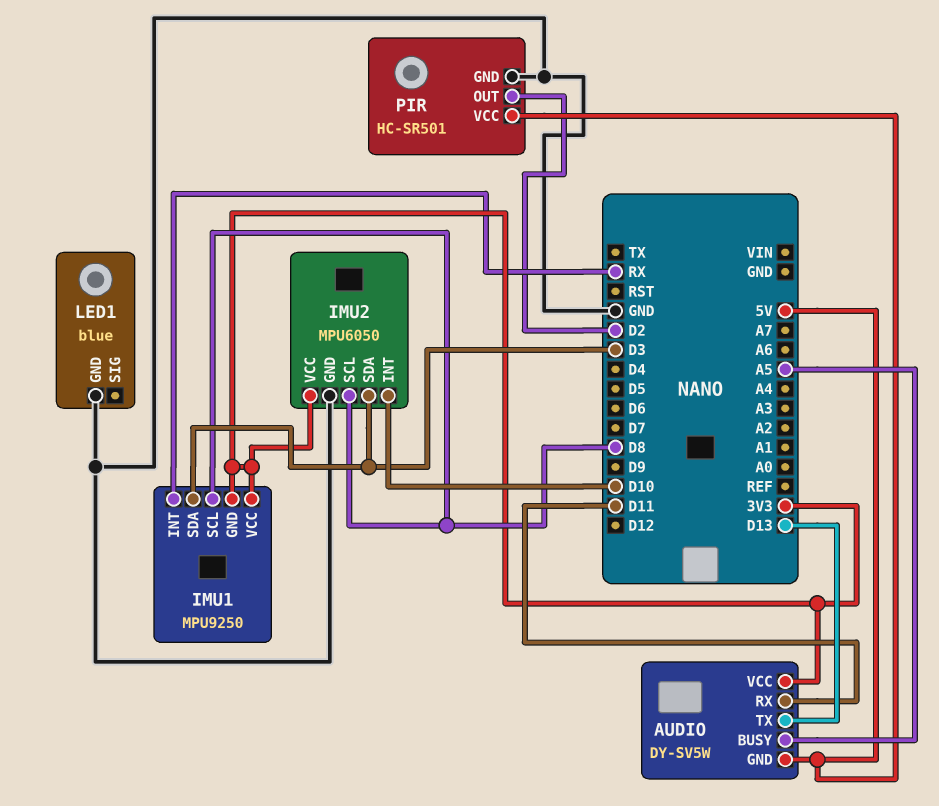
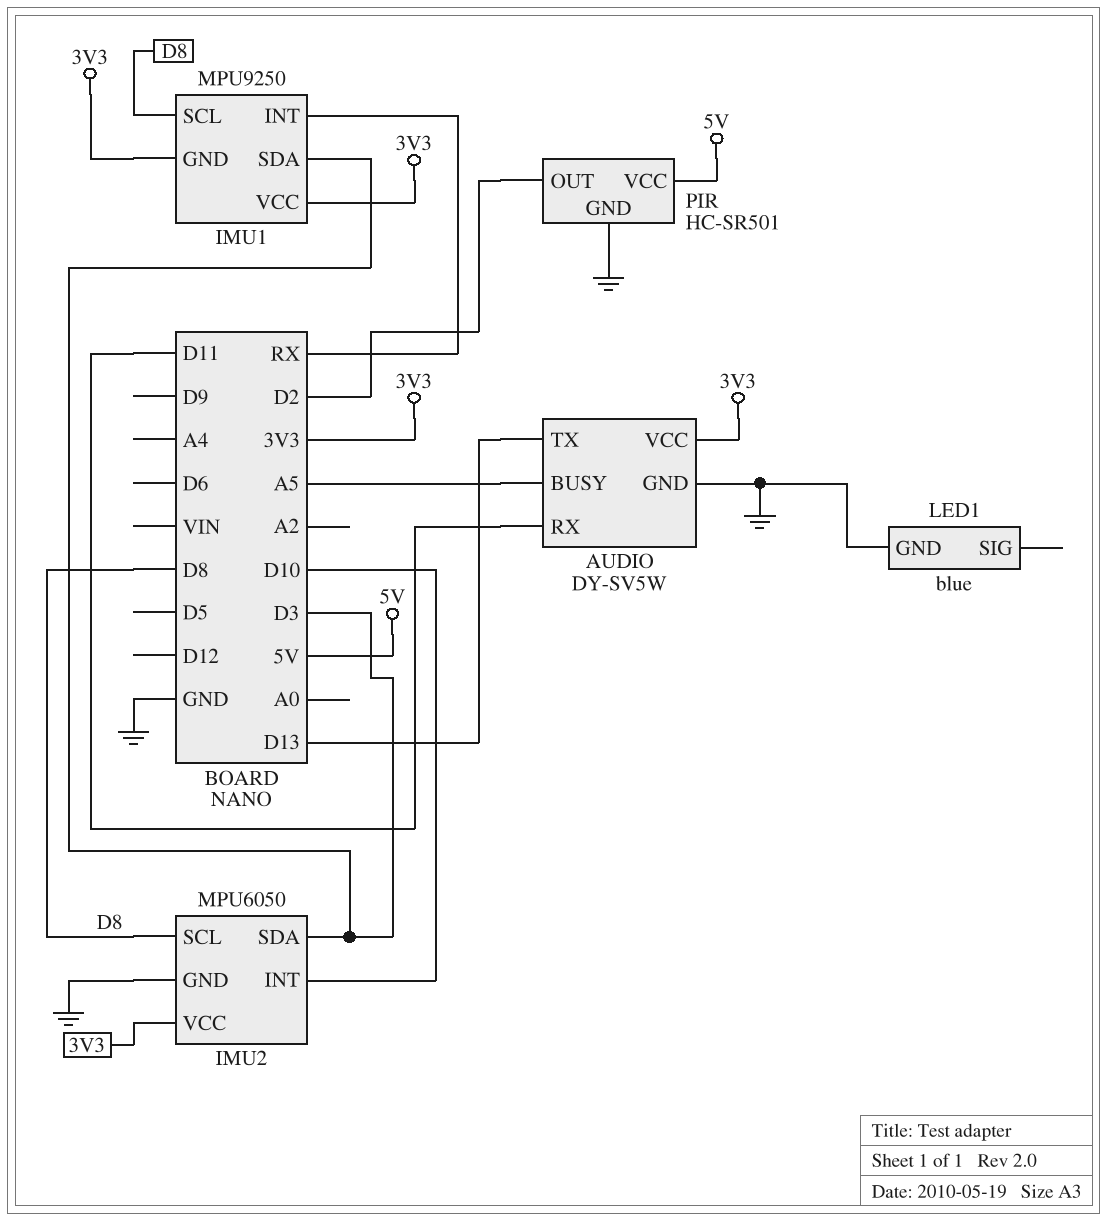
AUDIO pin GND: 5V -> GND

